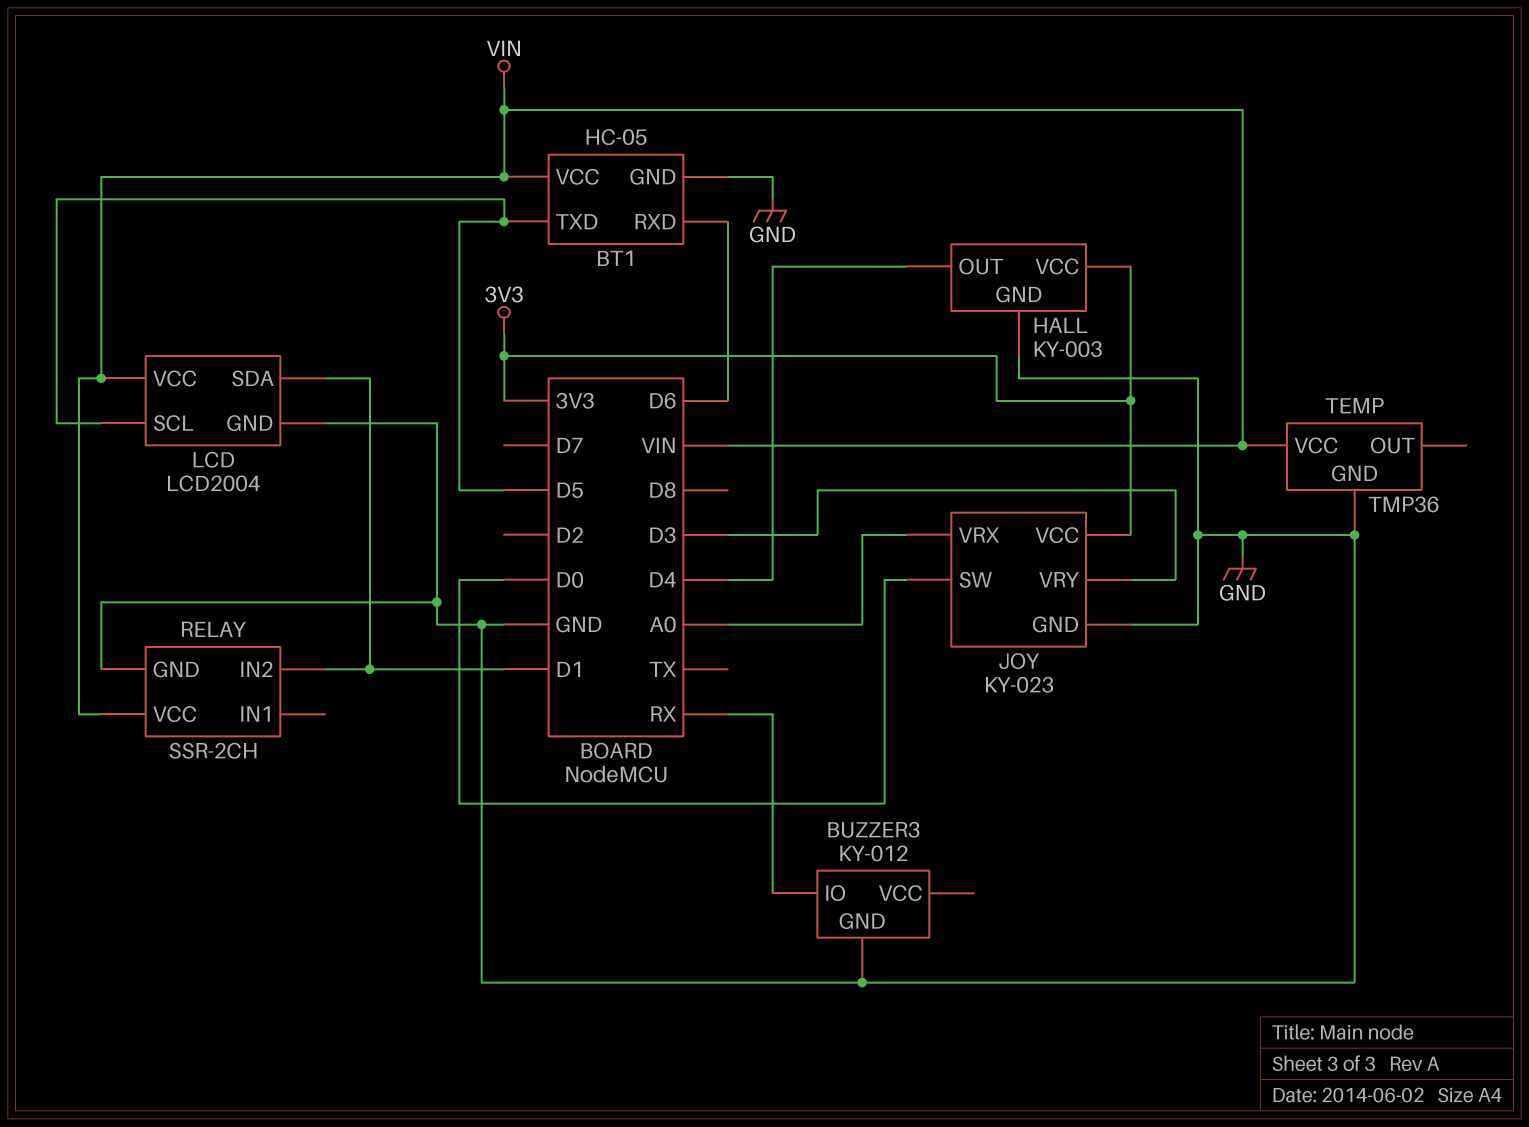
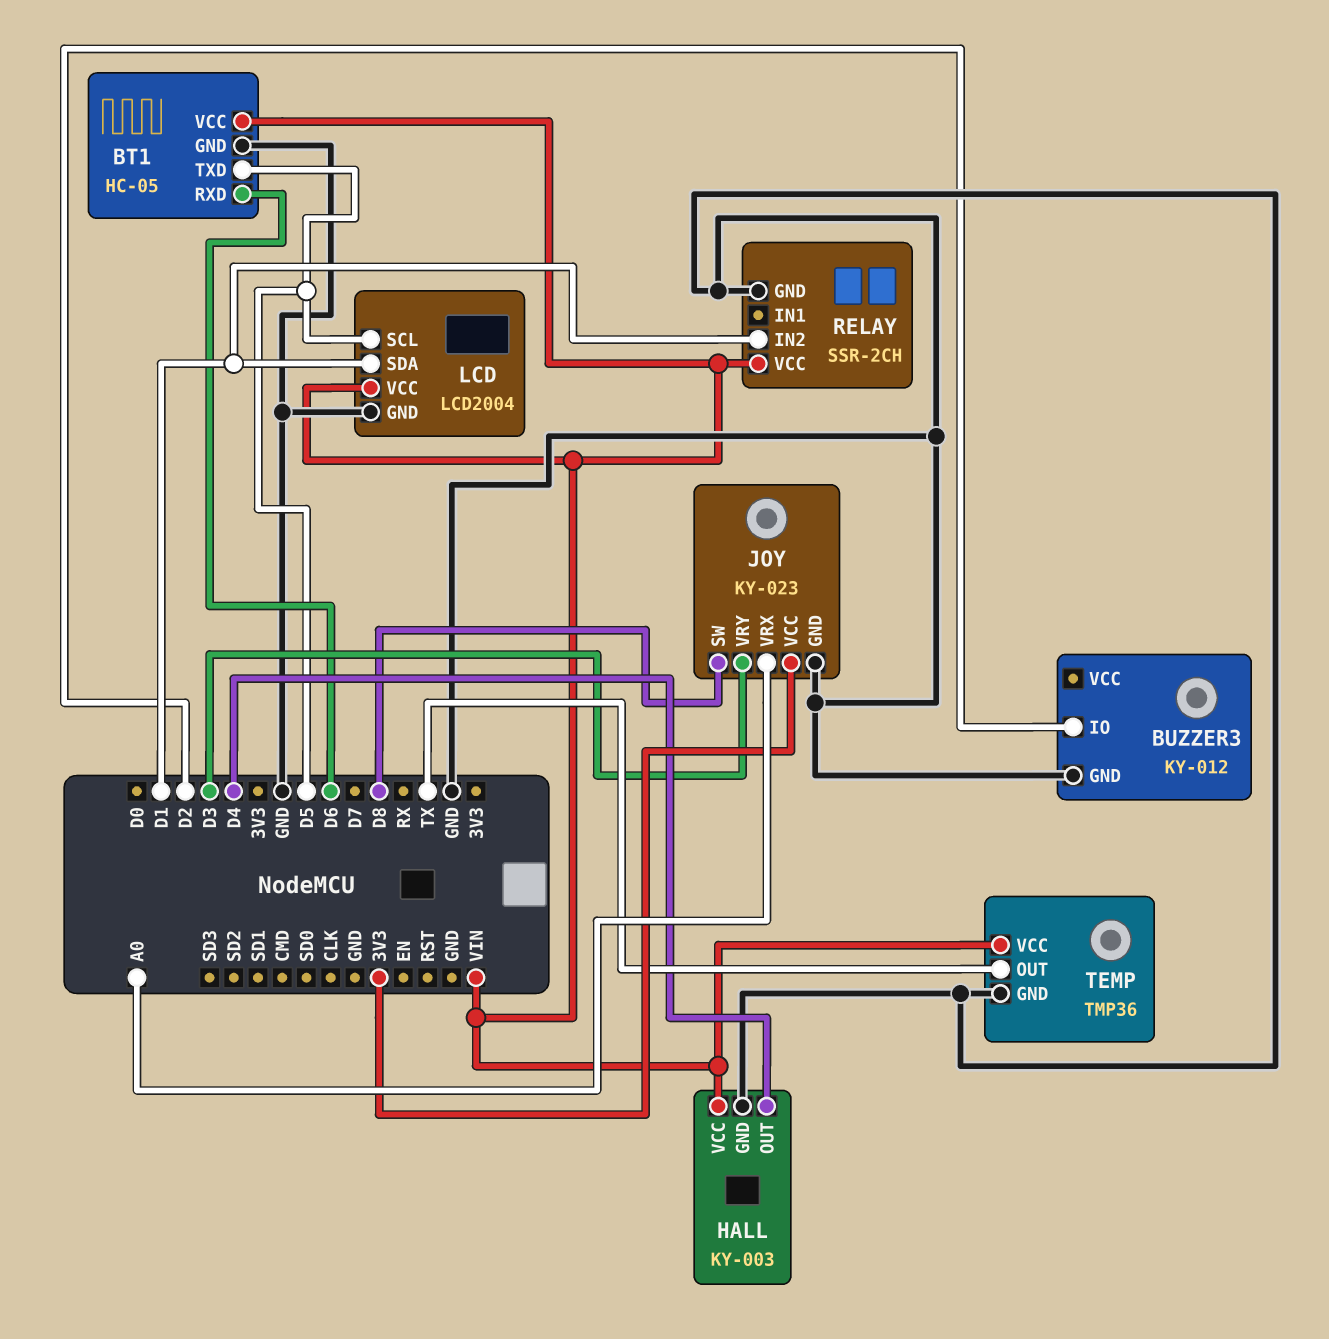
BUZZER3 pin IO: RX -> D2
HALL pin VCC: 3V3 -> VIN
JOY pin SW: D0 -> D8
TEMP pin OUT: none -> TX

